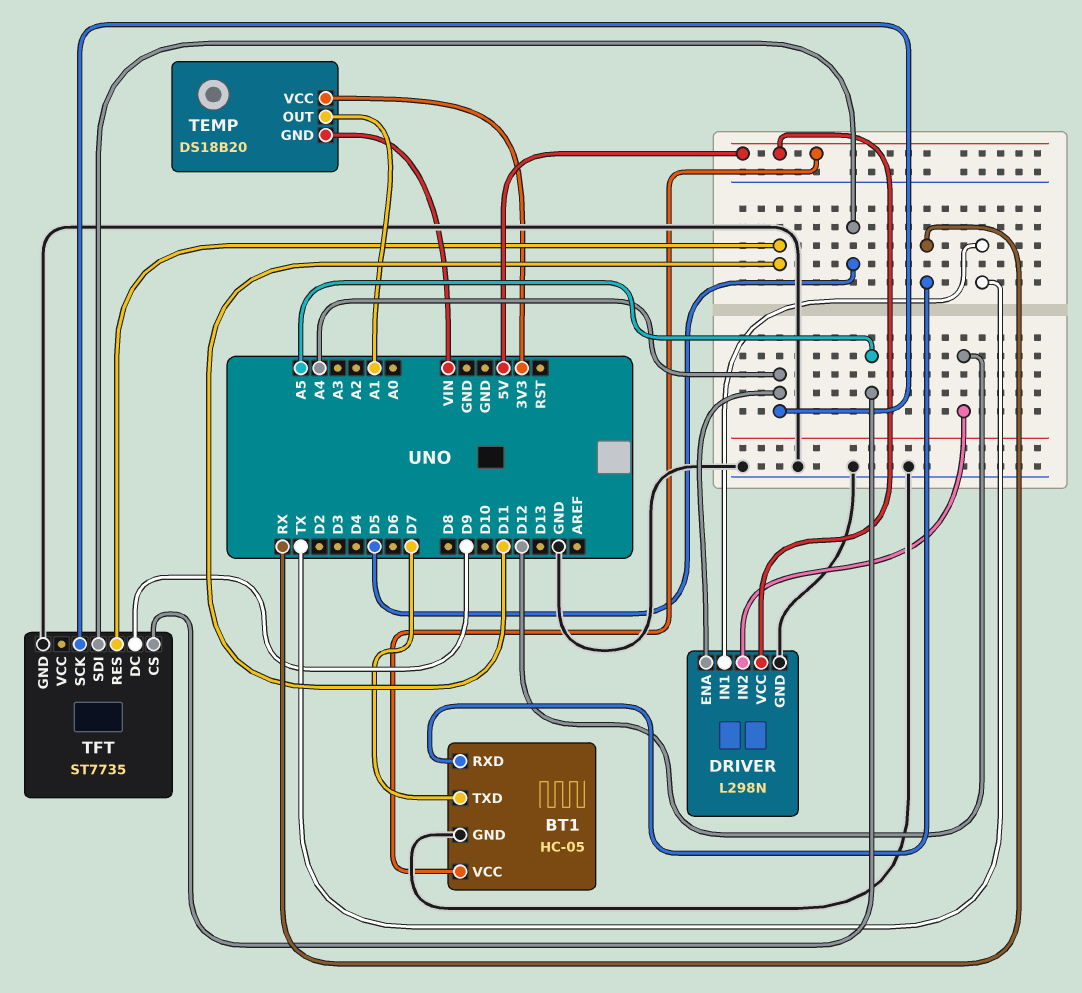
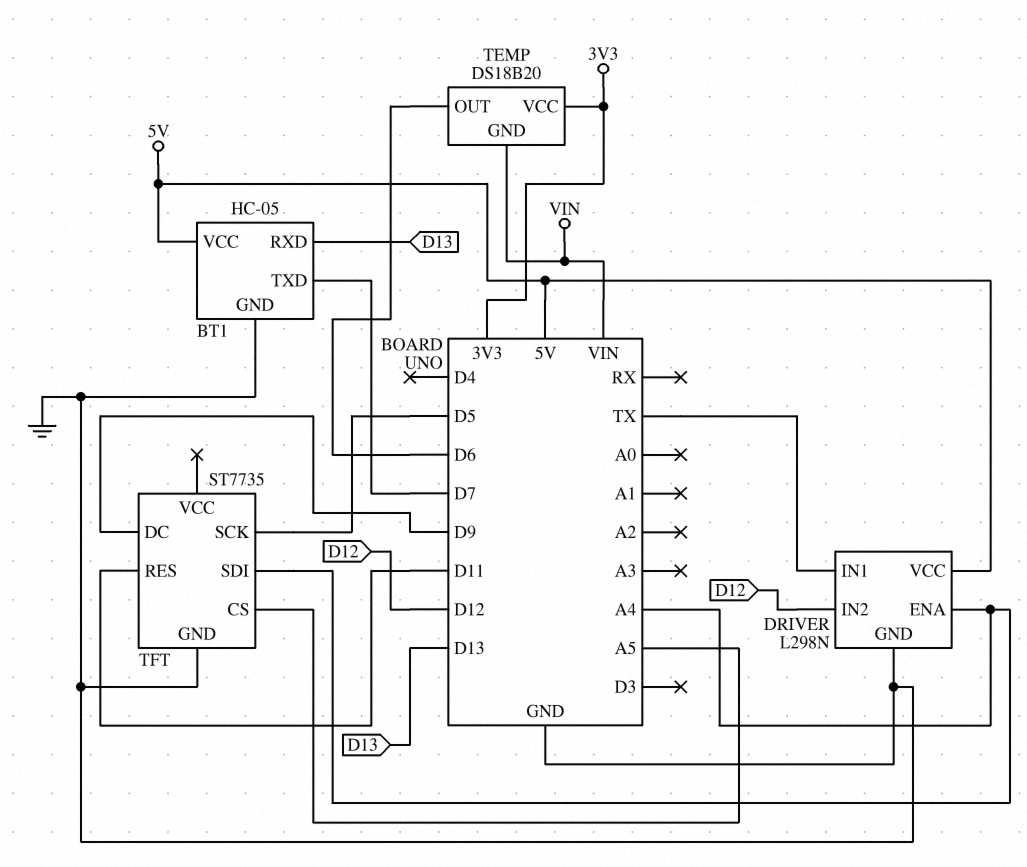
BT1 pin RXD: RX -> D13
TEMP pin OUT: A1 -> D6
TFT pin SCK: A4 -> D5
TFT pin SDI: D5 -> A4

